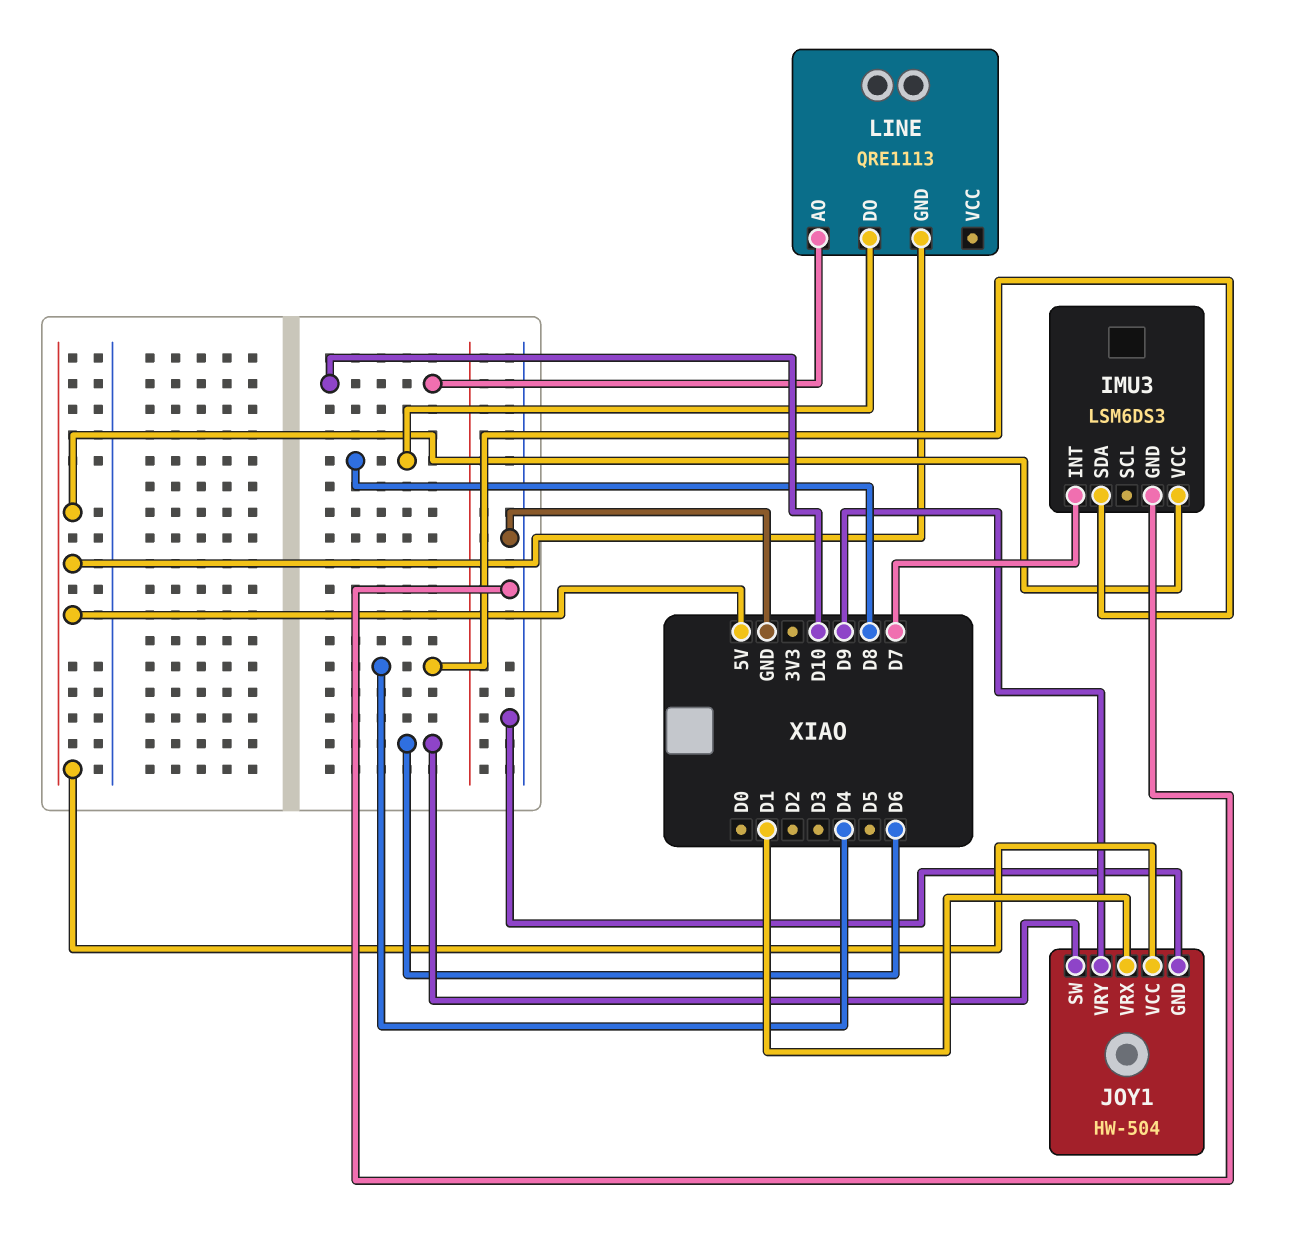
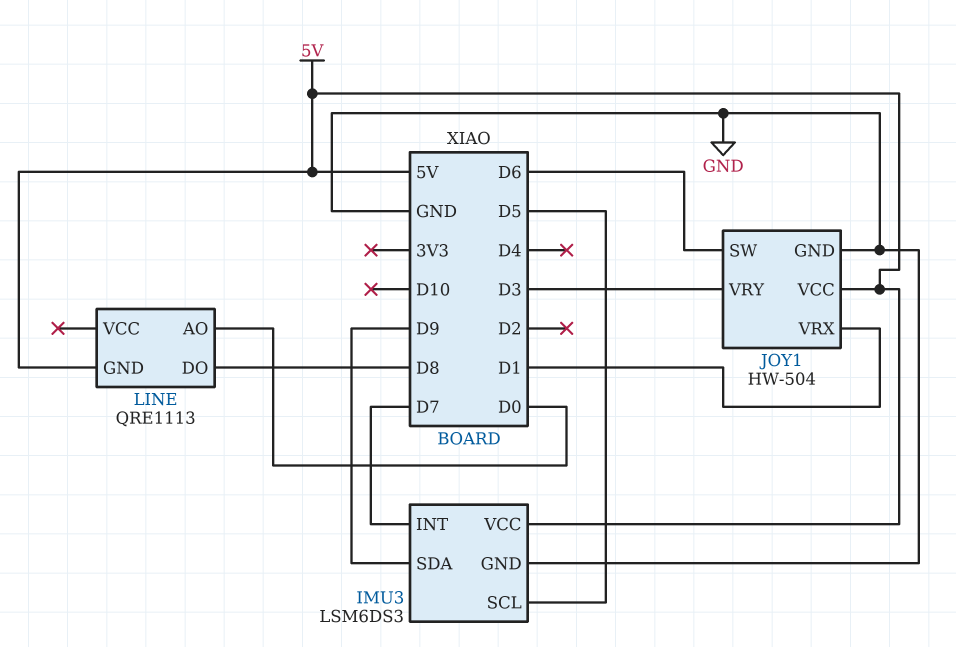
IMU3 pin SCL: none -> D5
IMU3 pin SDA: D4 -> D9
JOY1 pin VRY: D9 -> D3
LINE pin AO: D10 -> D0

